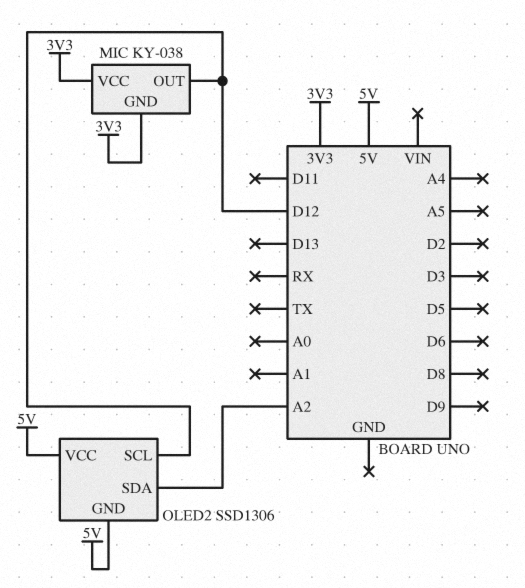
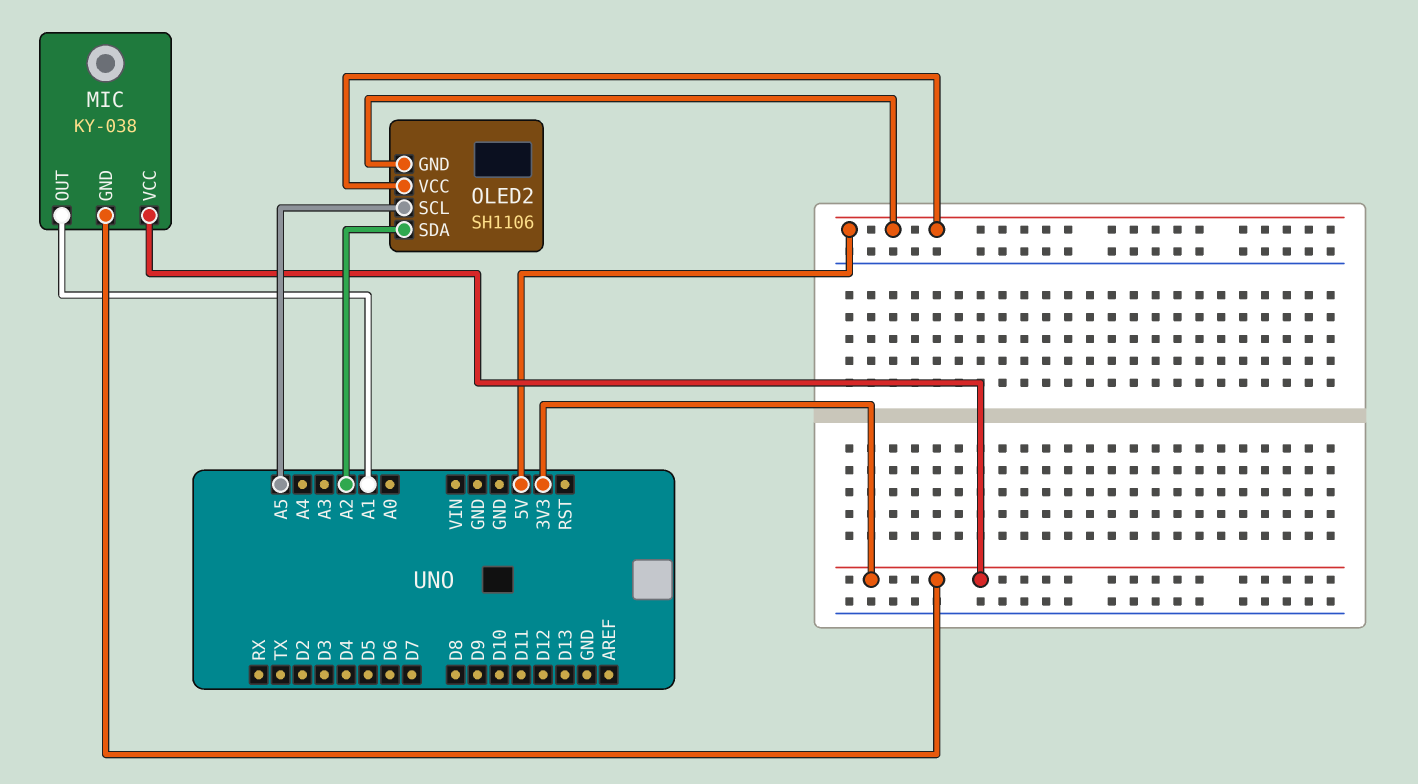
MIC pin OUT: D12 -> A1
OLED2: SSD1306 -> SH1106
OLED2 pin SCL: D12 -> A5

